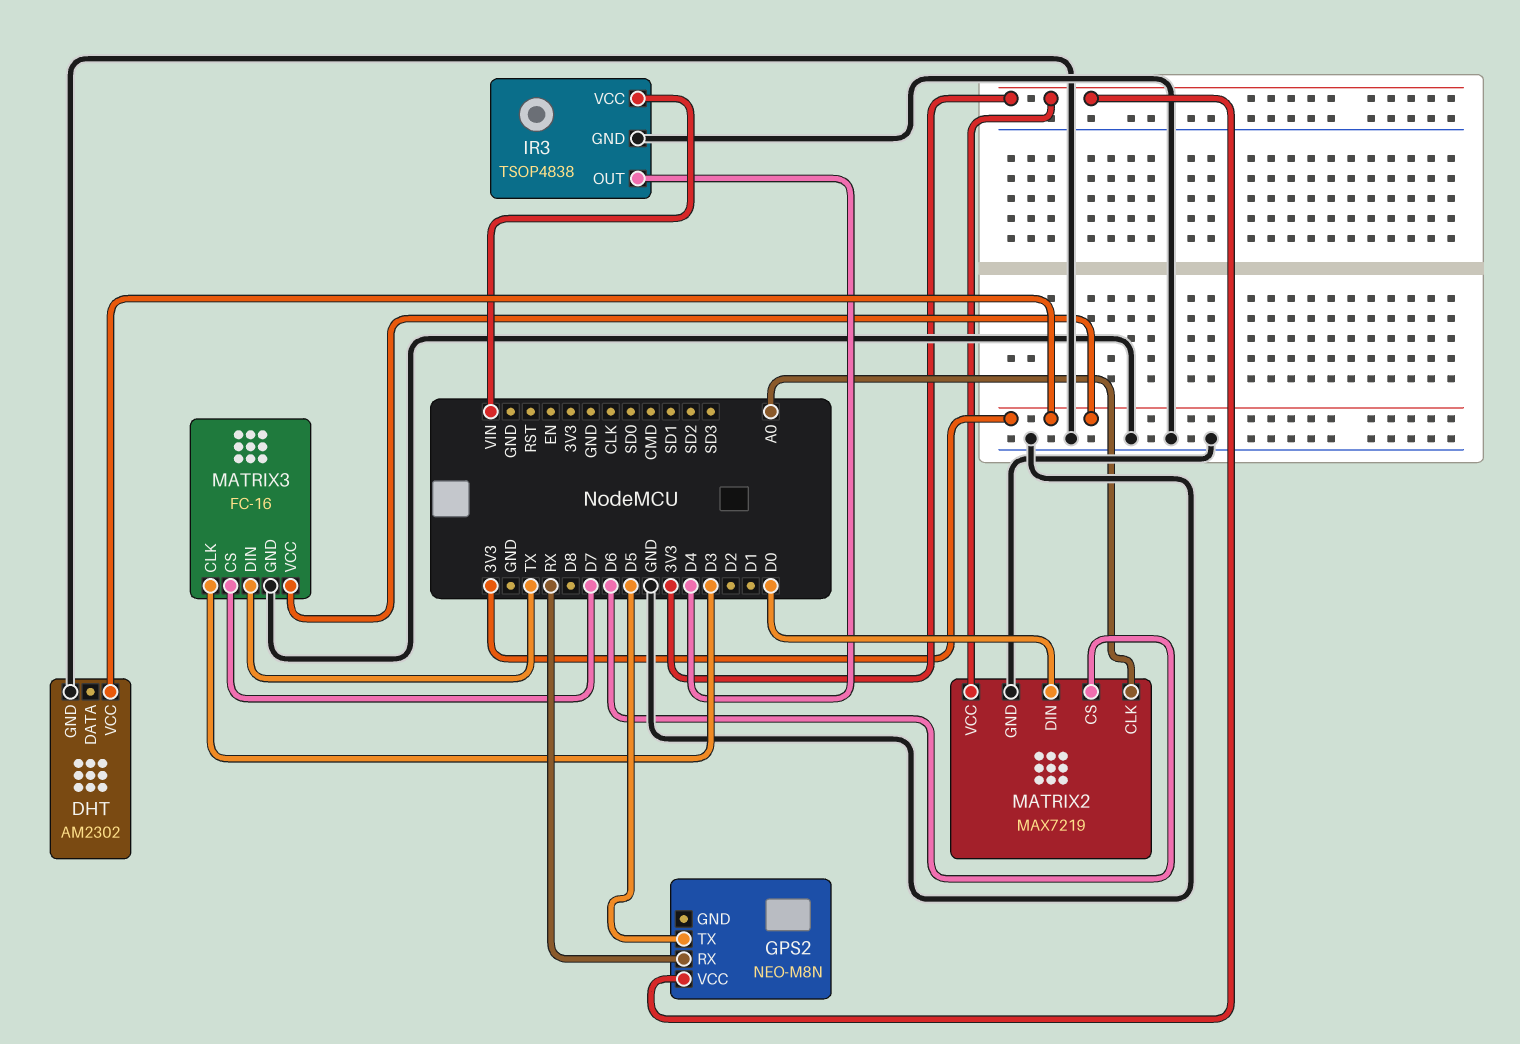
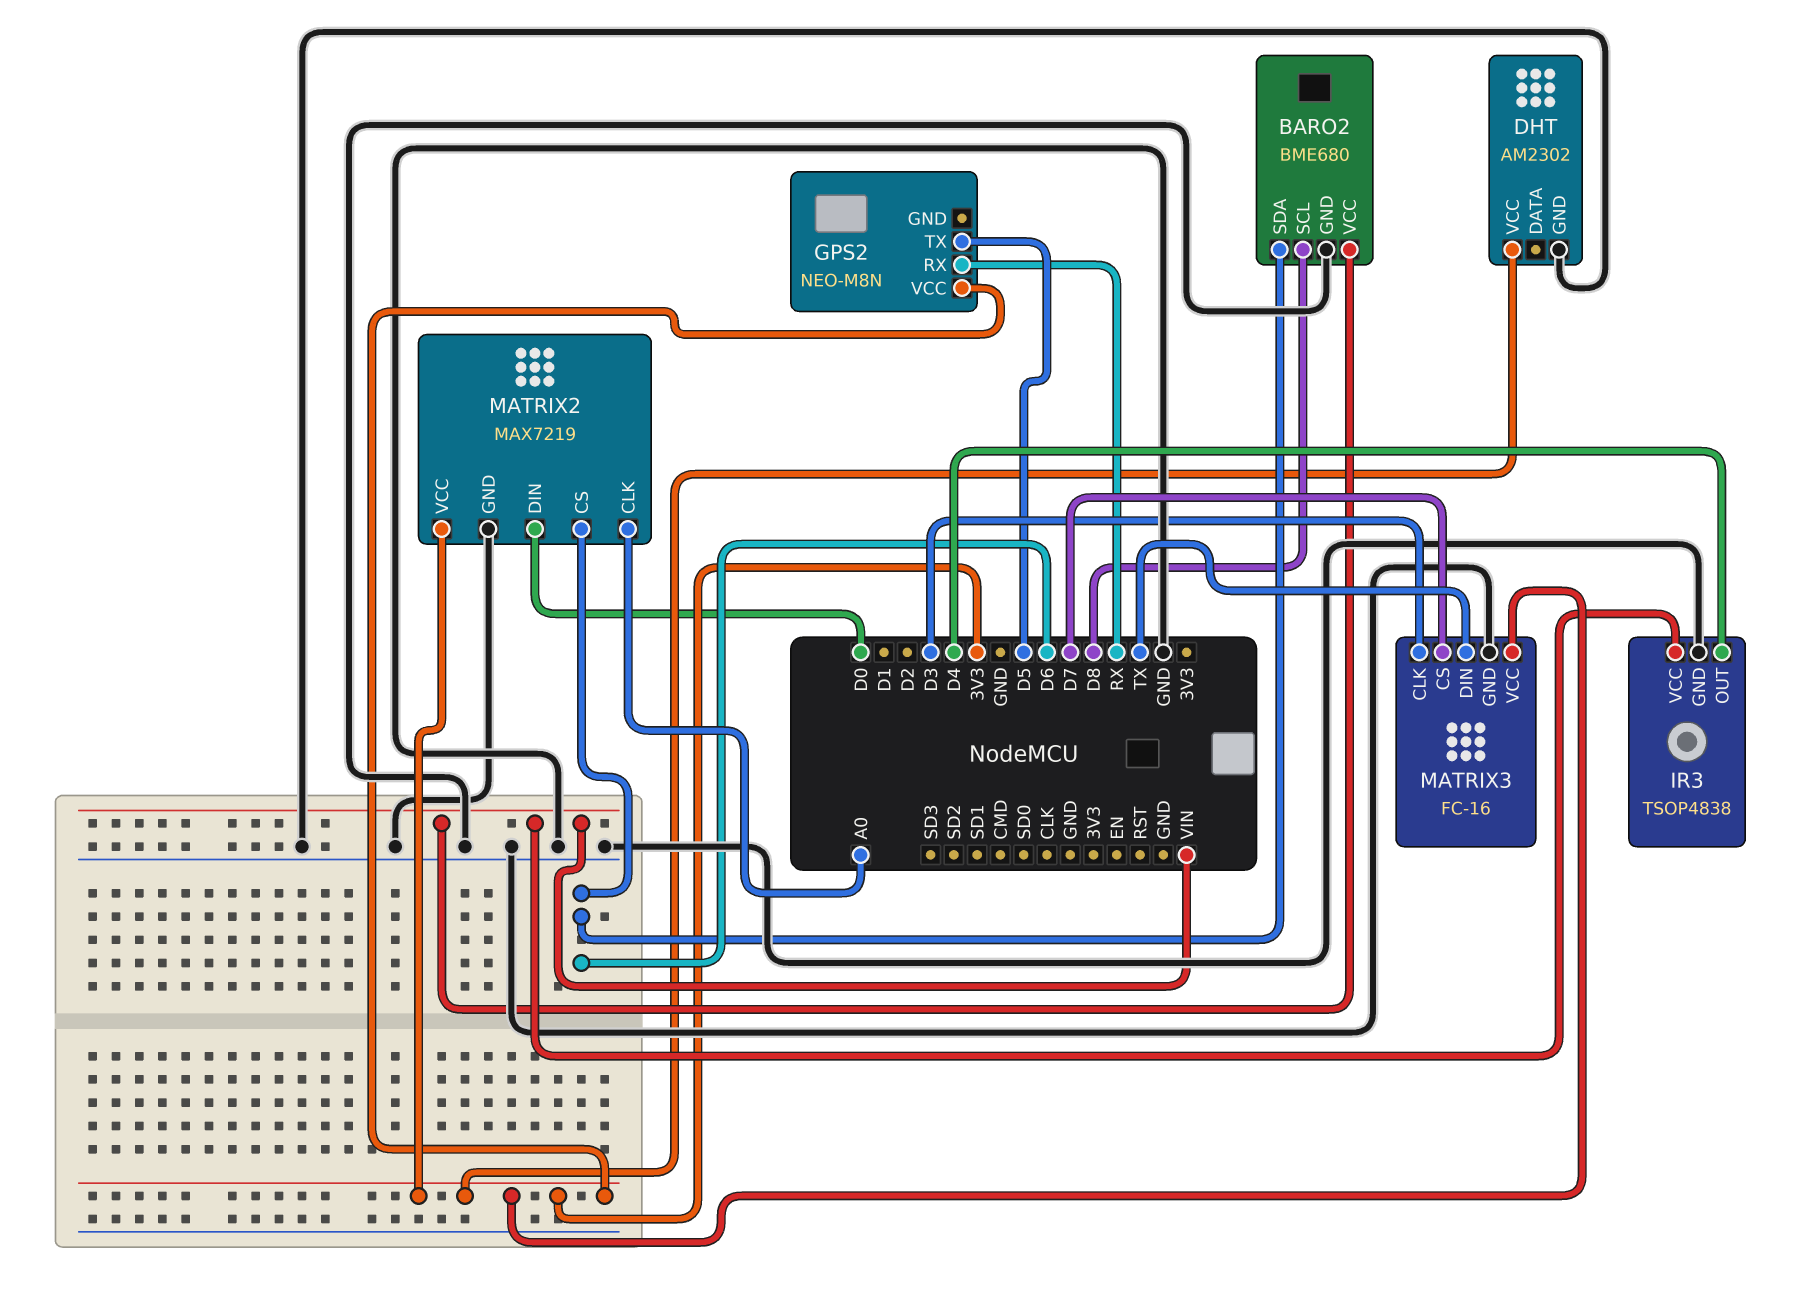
BARO2: none -> BME680
BARO2 pin GND: none -> GND
BARO2 pin SCL: none -> D8
BARO2 pin SDA: none -> D6
BARO2 pin VCC: none -> VIN

